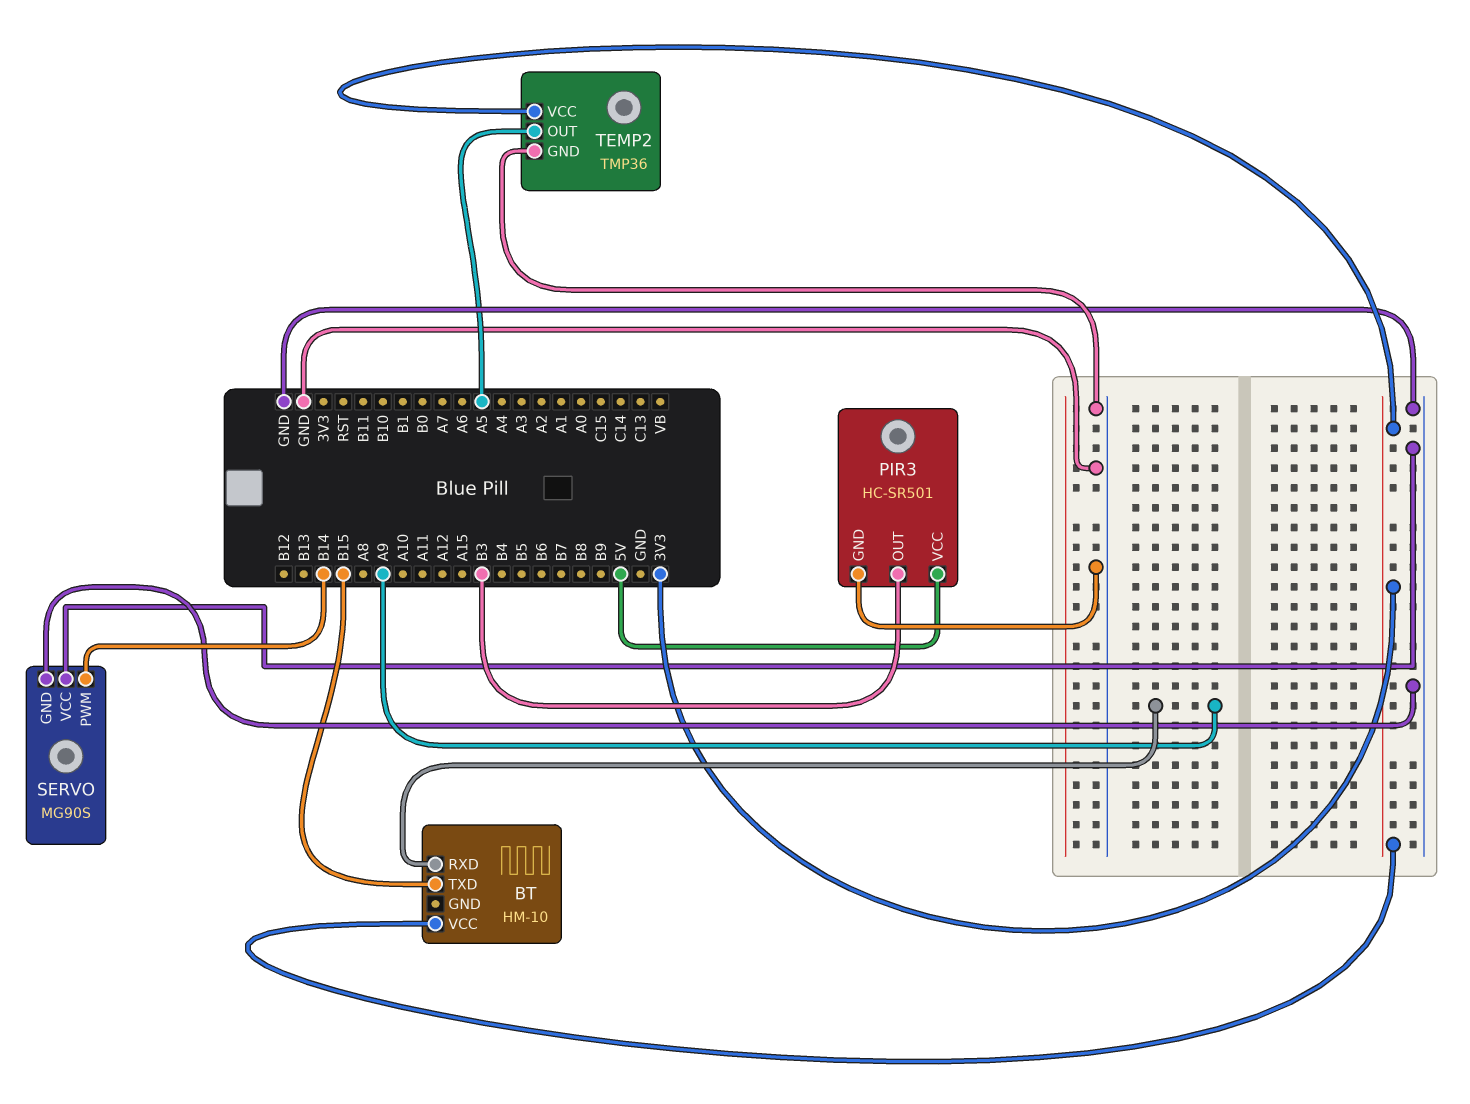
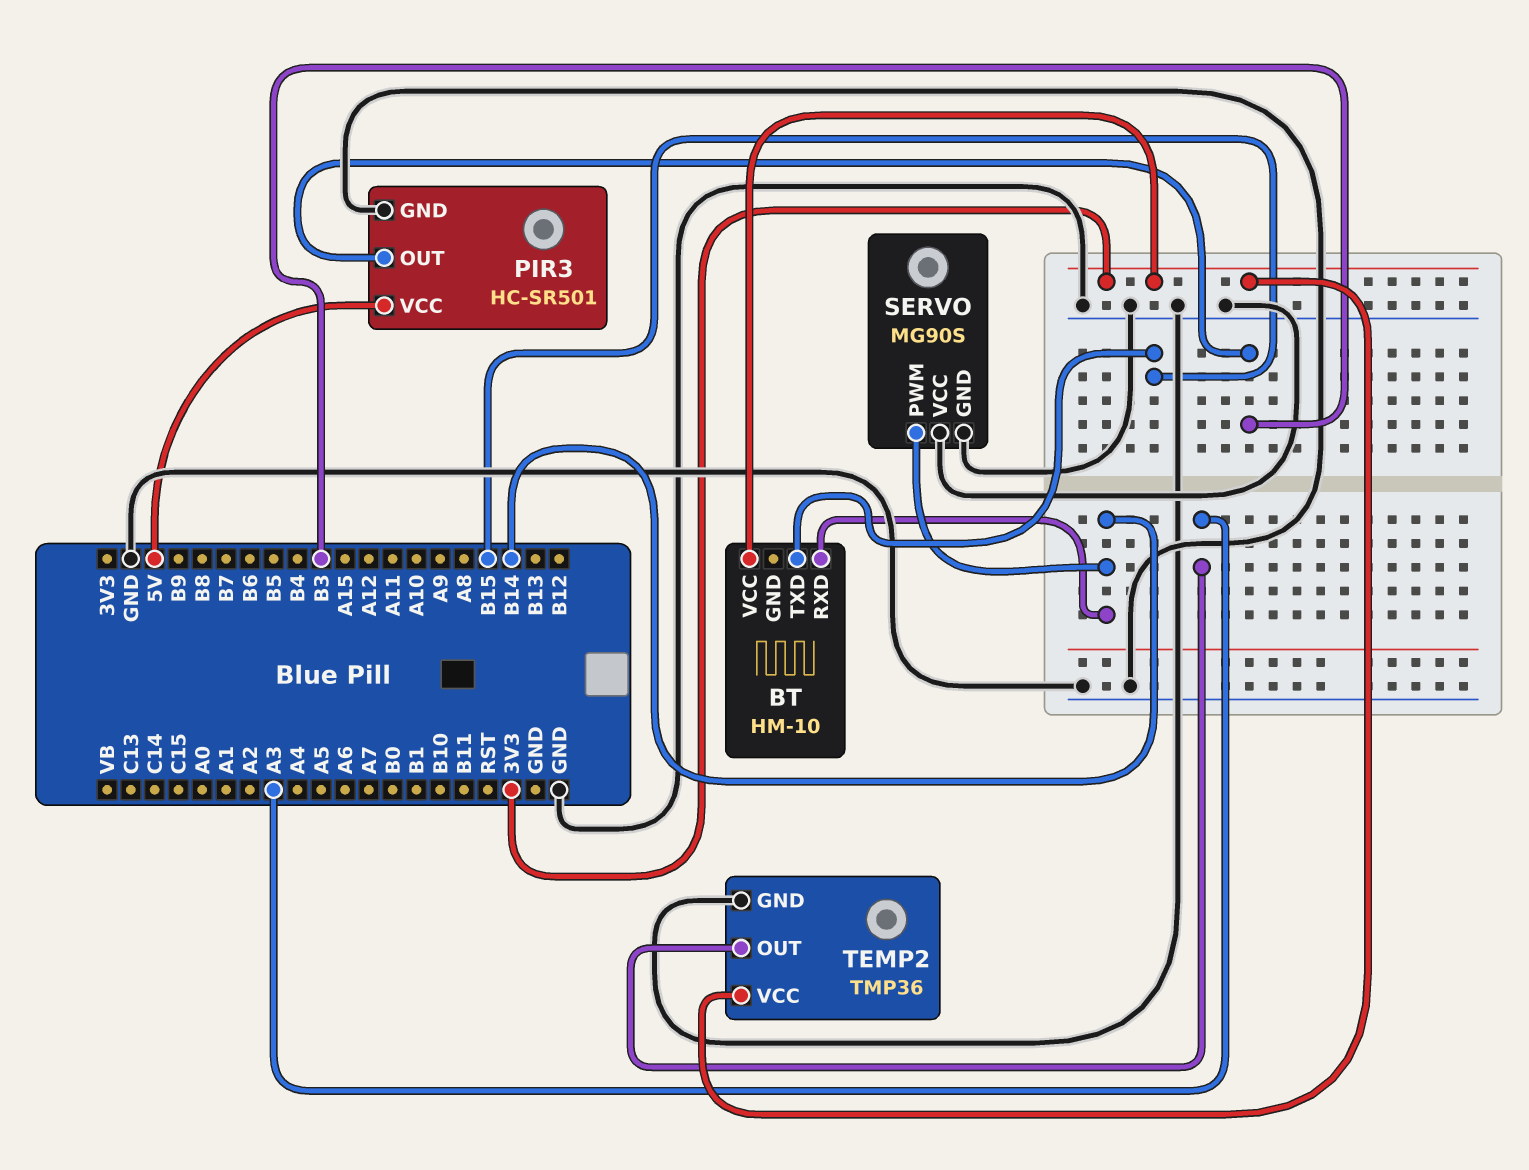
BT pin RXD: A9 -> B14
TEMP2 pin OUT: A5 -> A3

